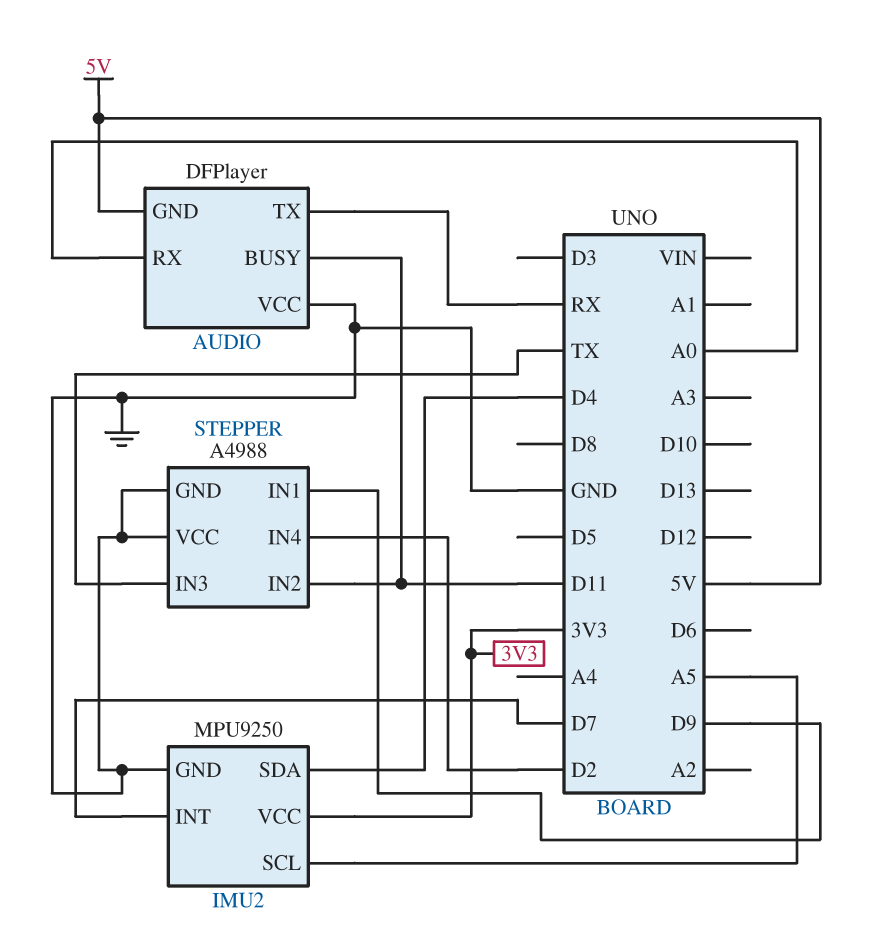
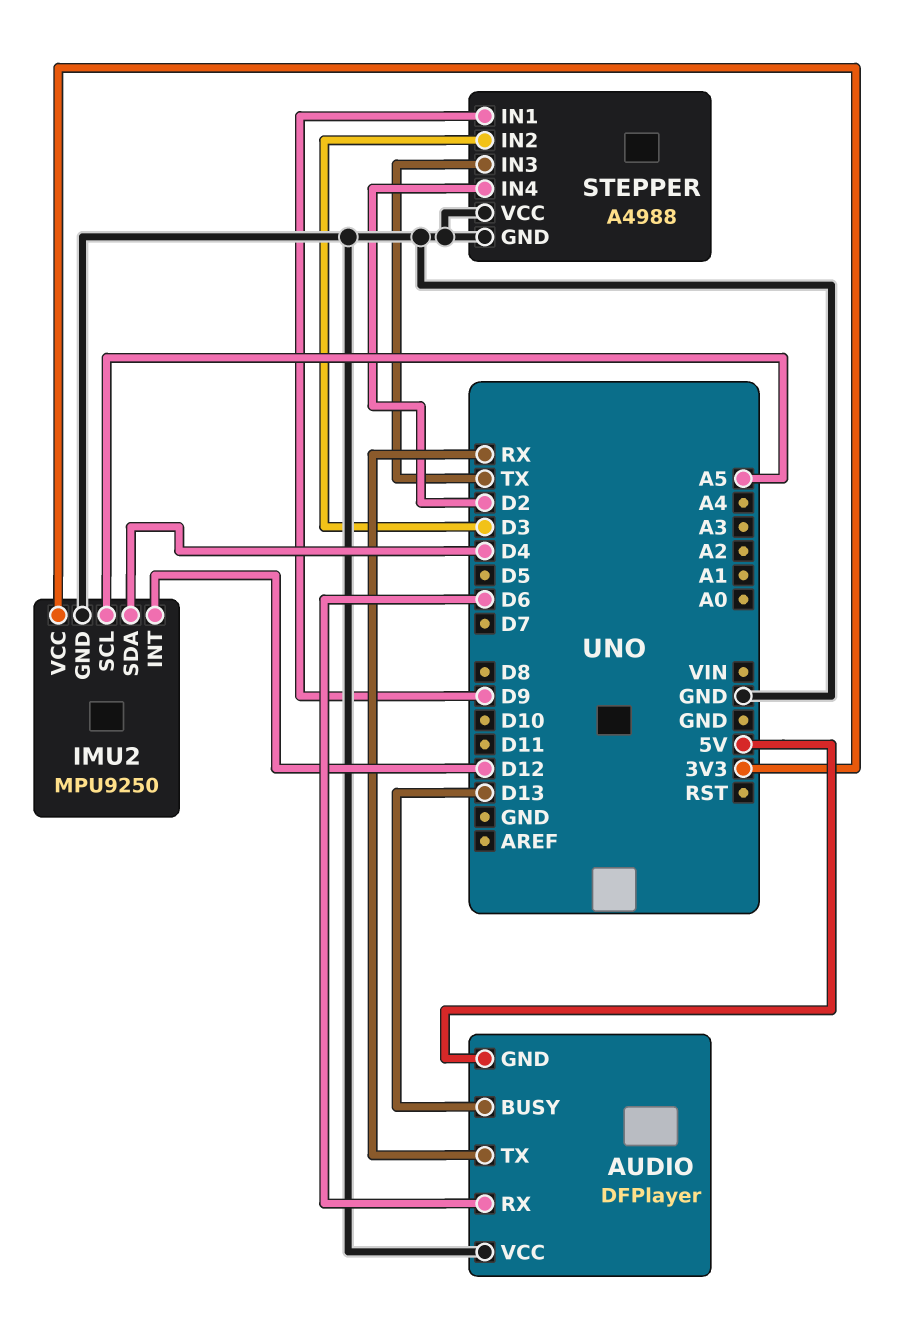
AUDIO pin BUSY: D11 -> D13
AUDIO pin RX: A0 -> D6
IMU2 pin INT: D7 -> D12
STEPPER pin IN2: D11 -> D3

